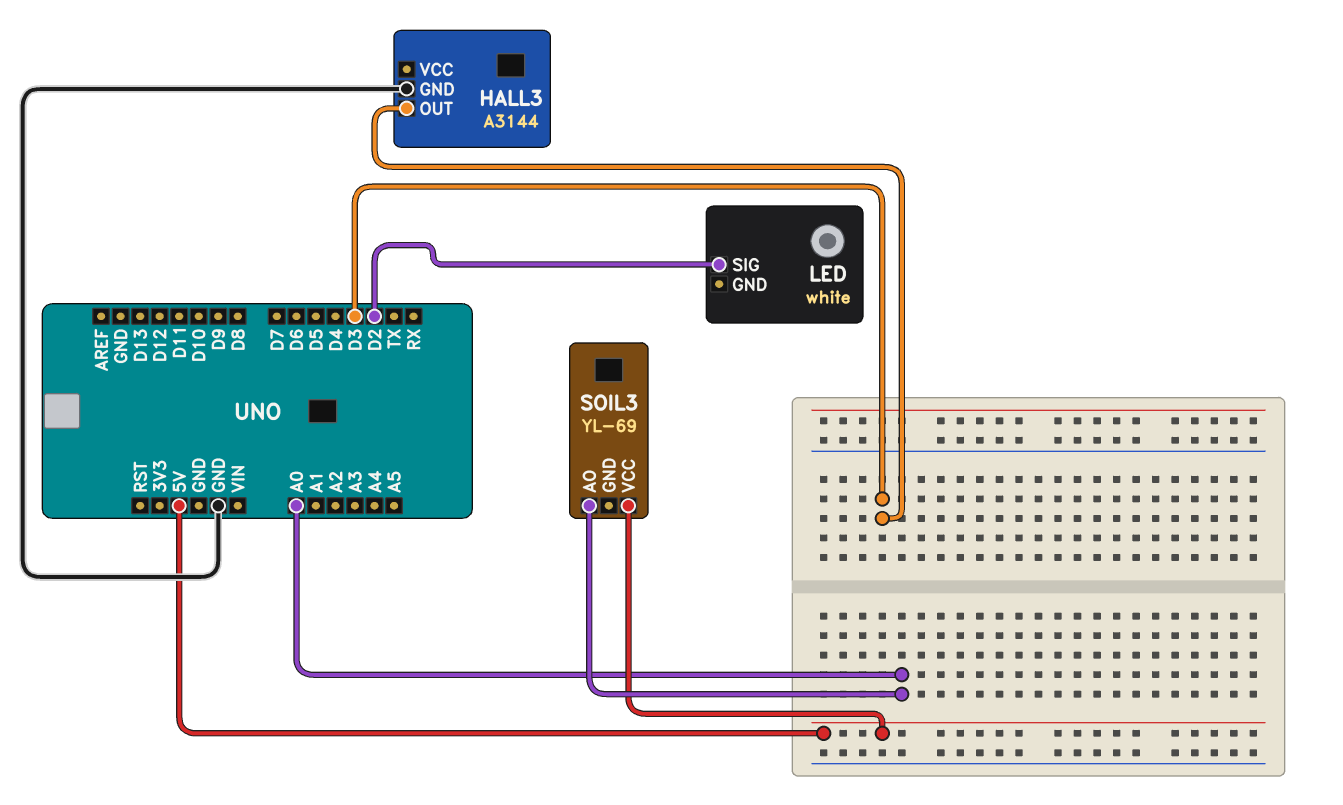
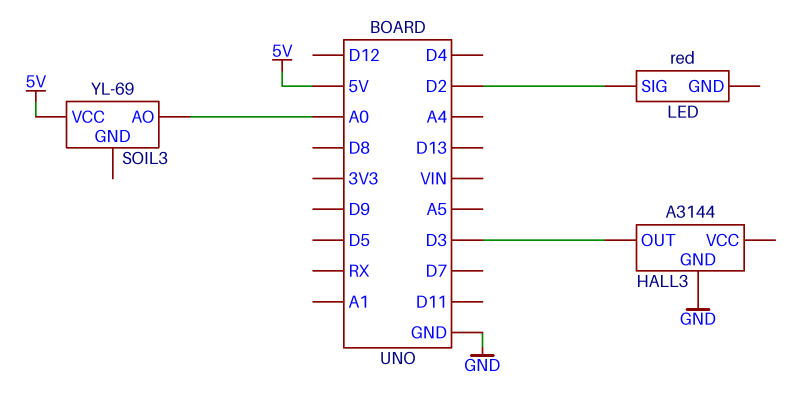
LED: white -> red

